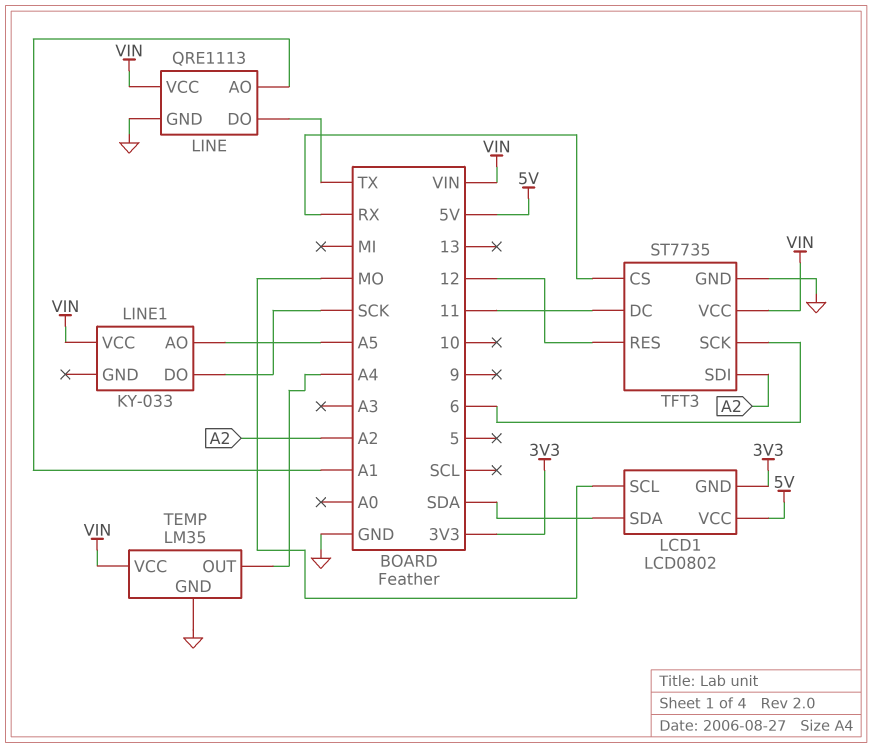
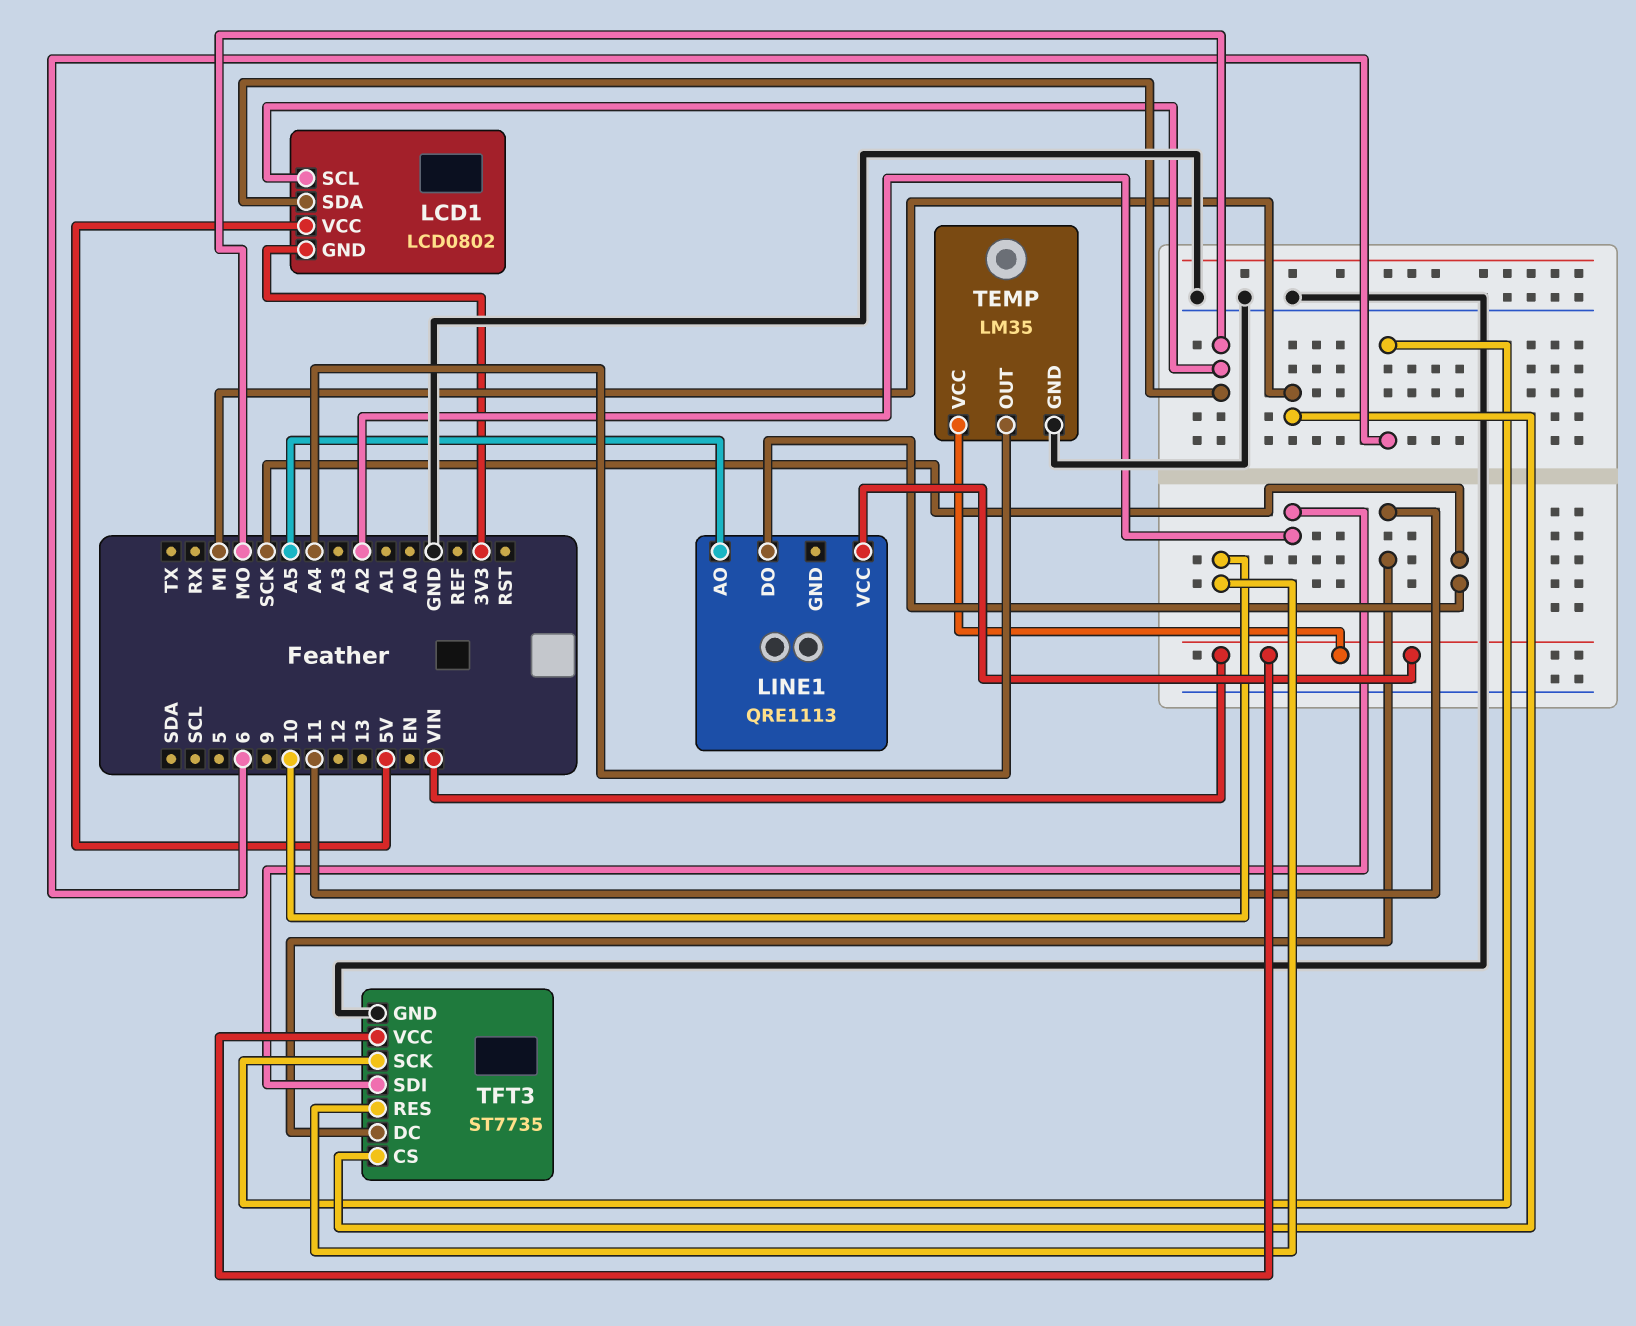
LCD1 pin SDA: SDA -> MO
LINE: QRE1113 -> none
LINE pin AO: A1 -> none
LINE pin DO: TX -> none
LINE pin GND: GND -> none
LINE pin VCC: VIN -> none
LINE1: KY-033 -> QRE1113
TFT3 pin CS: RX -> MI
TFT3 pin RES: 12 -> 10

